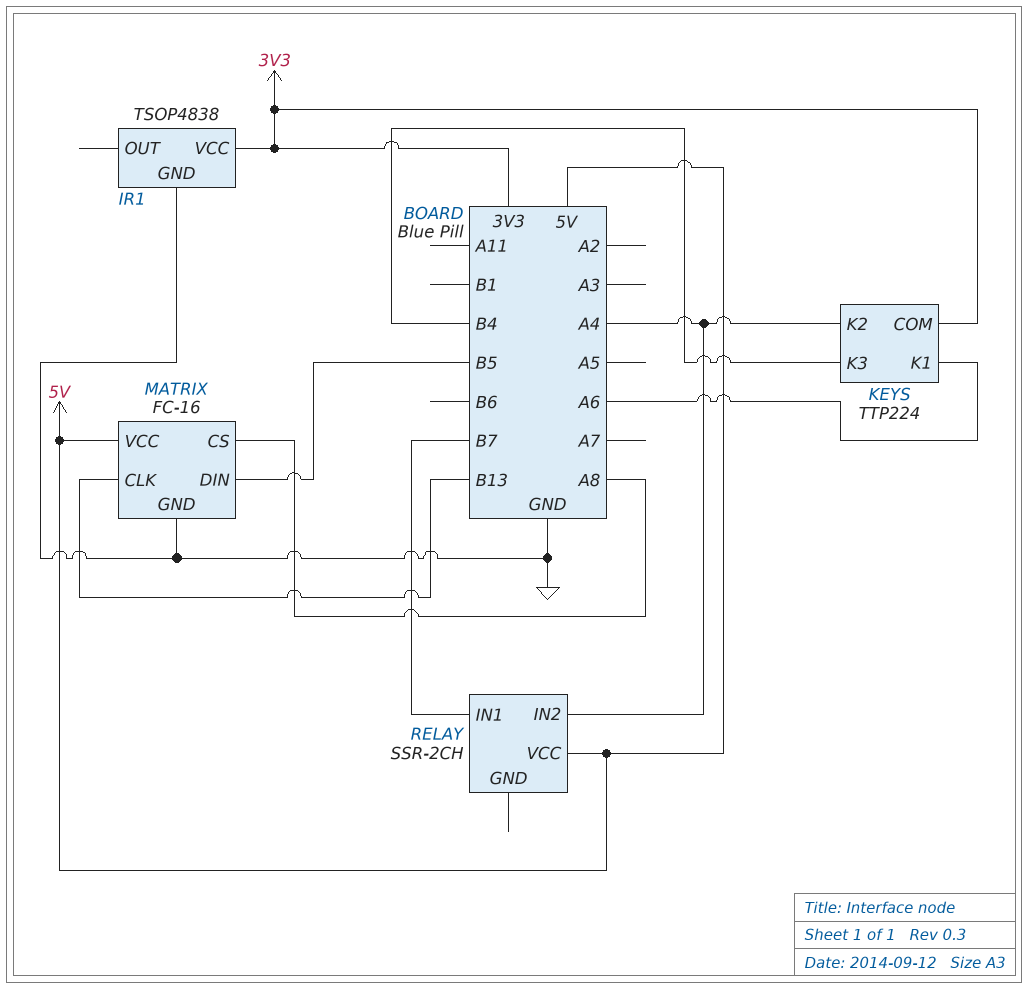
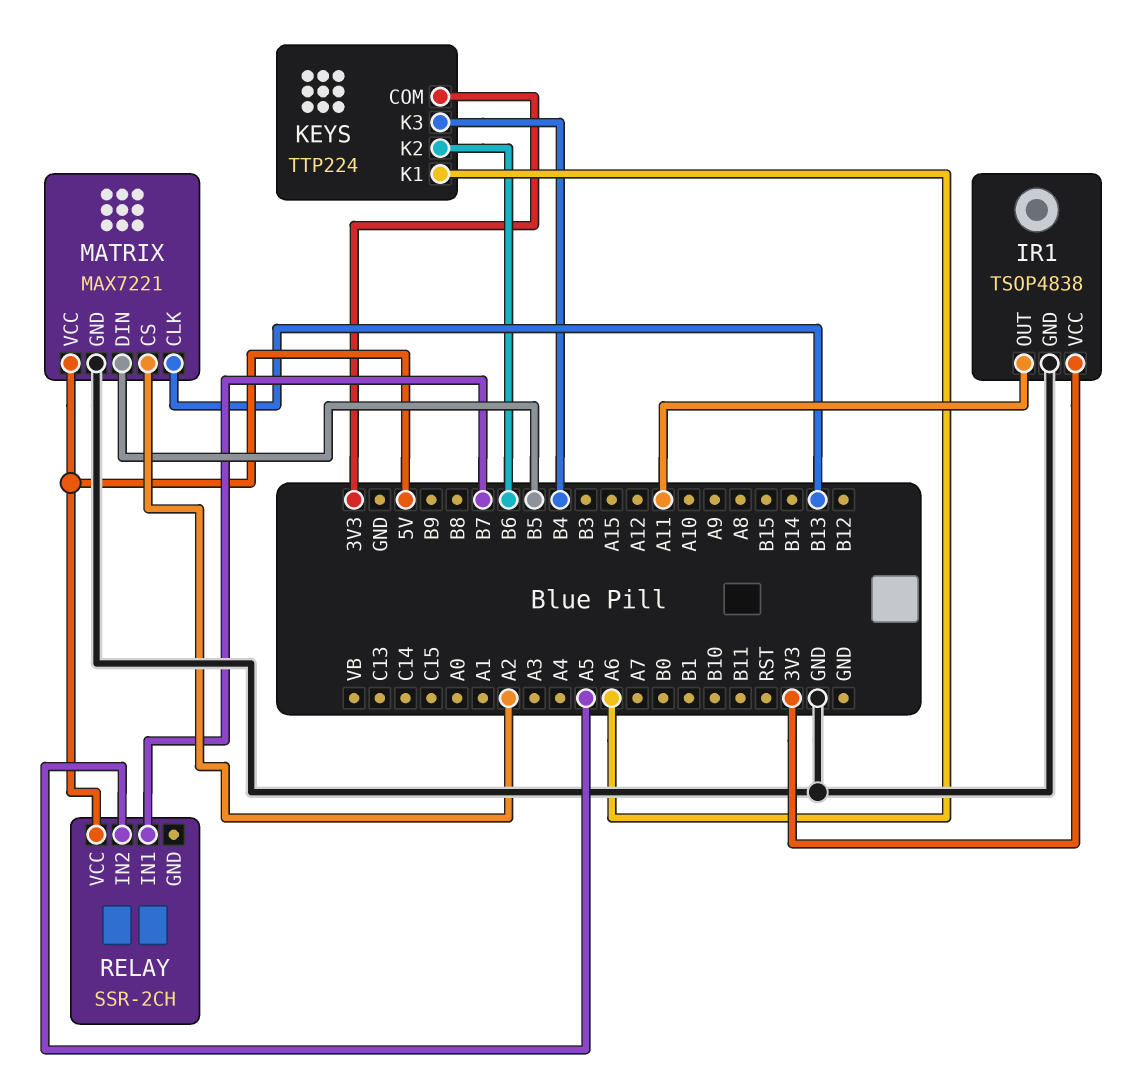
IR1 pin OUT: none -> A11
KEYS pin K2: A4 -> B6
MATRIX: FC-16 -> MAX7221
MATRIX pin CS: A8 -> A2
RELAY pin IN2: A4 -> A5

